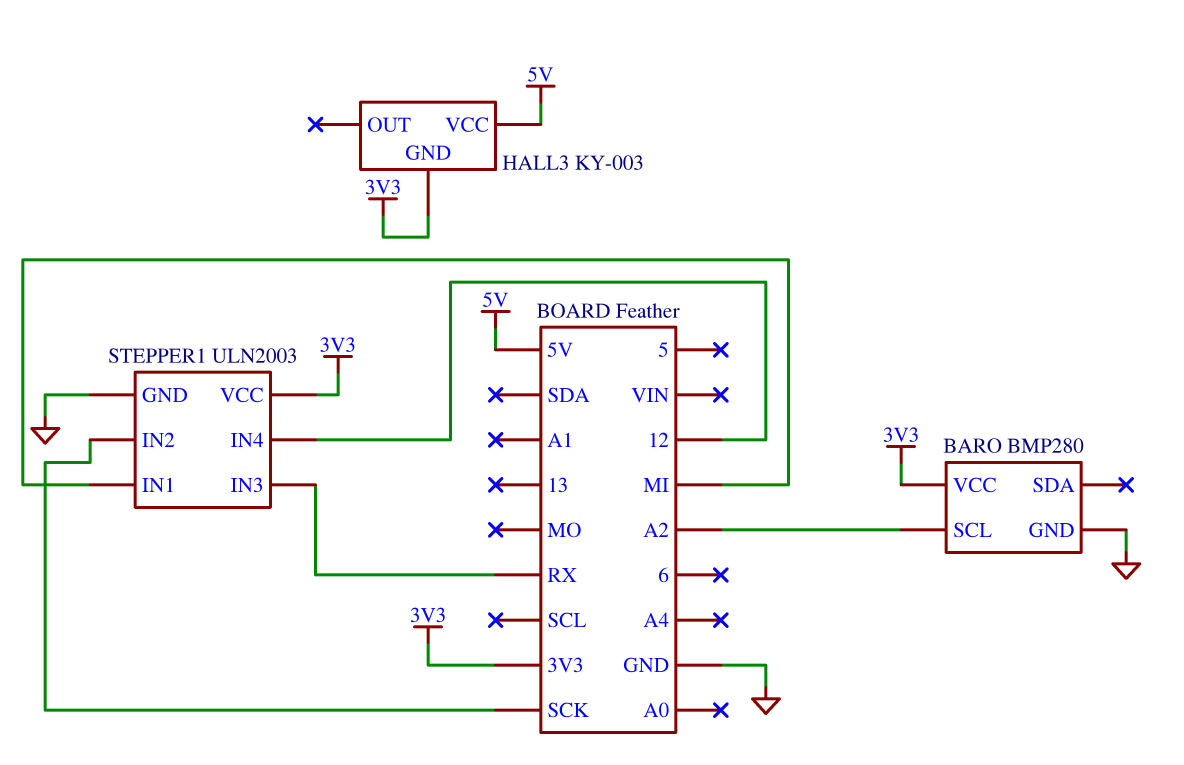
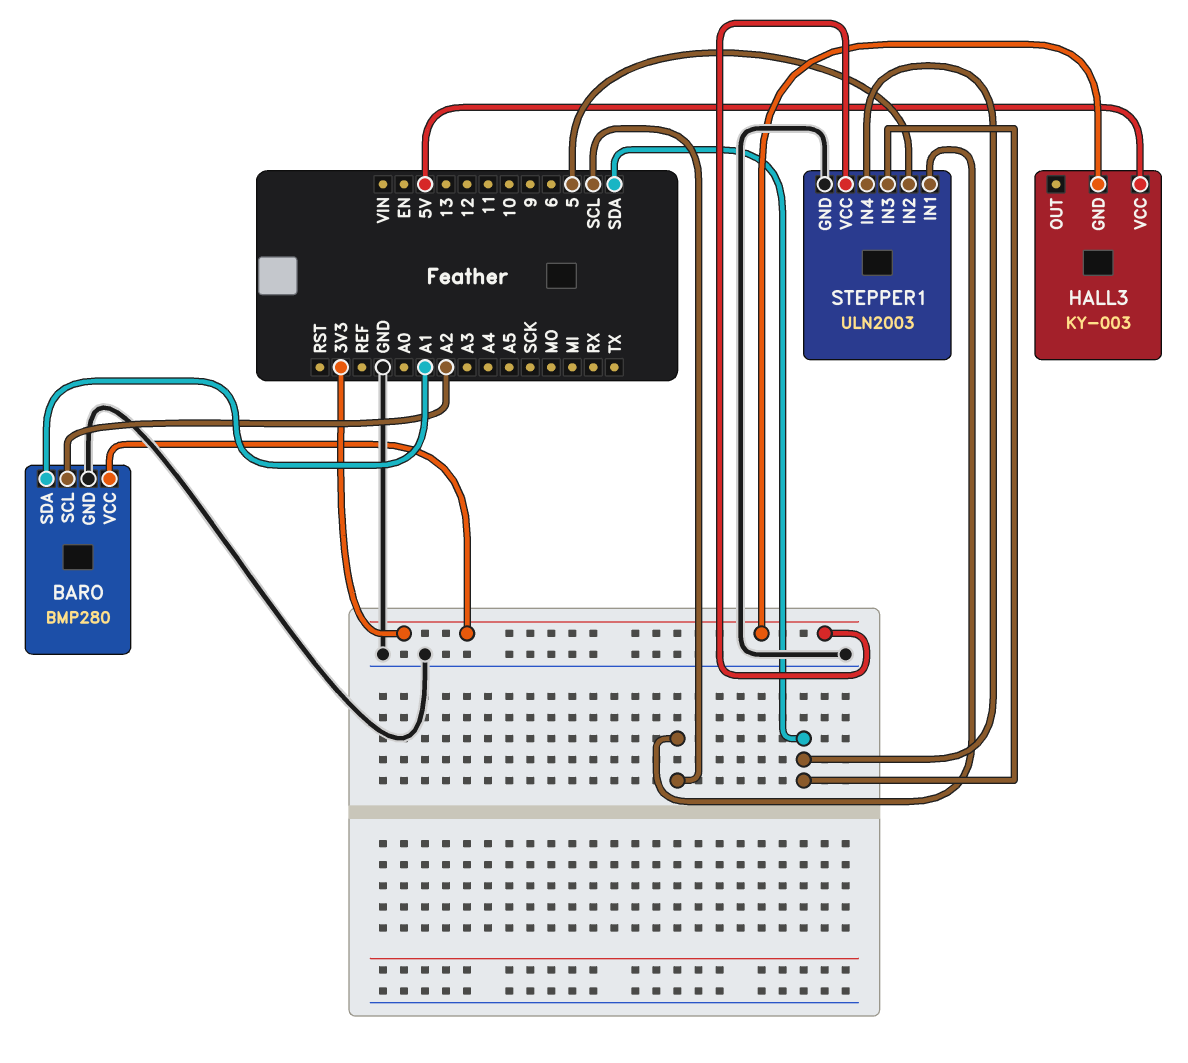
BARO pin SDA: none -> A1
STEPPER1 pin IN1: MI -> SCL
STEPPER1 pin IN2: SCK -> 5
STEPPER1 pin IN3: RX -> SDA
STEPPER1 pin IN4: 12 -> SDA

